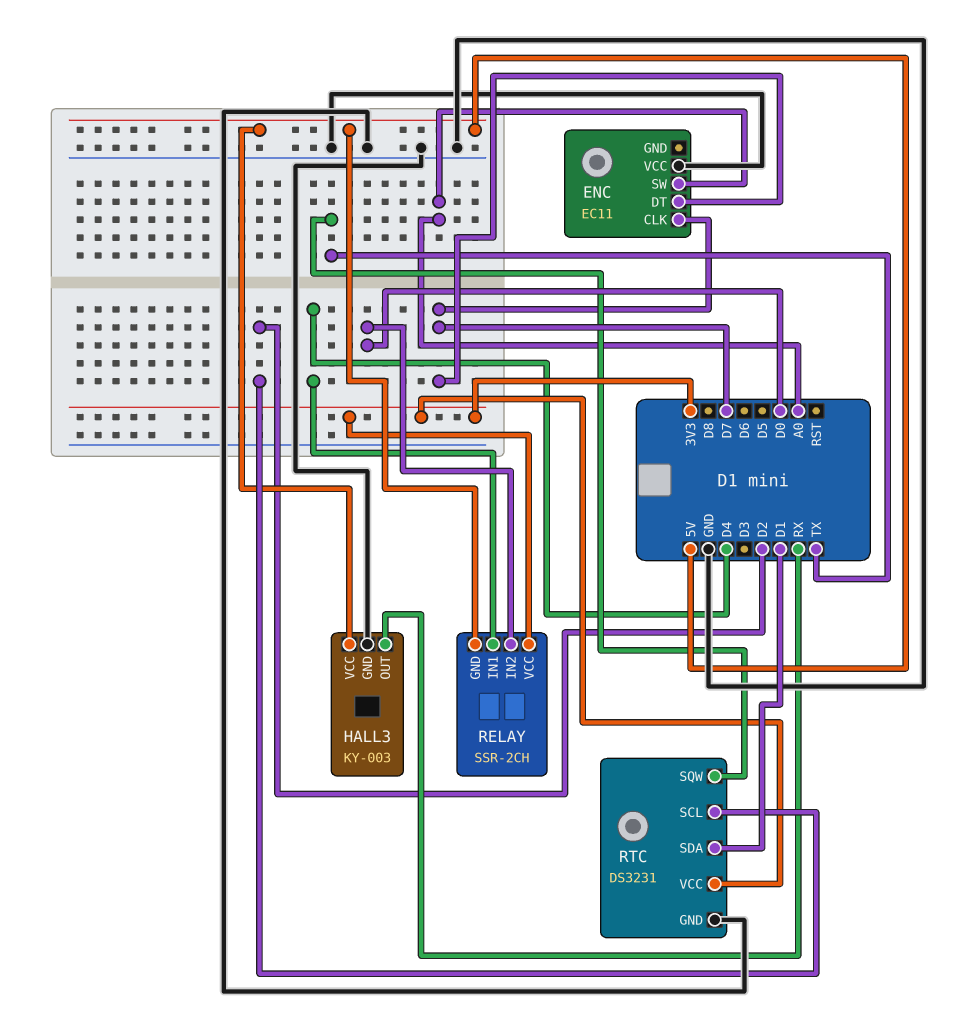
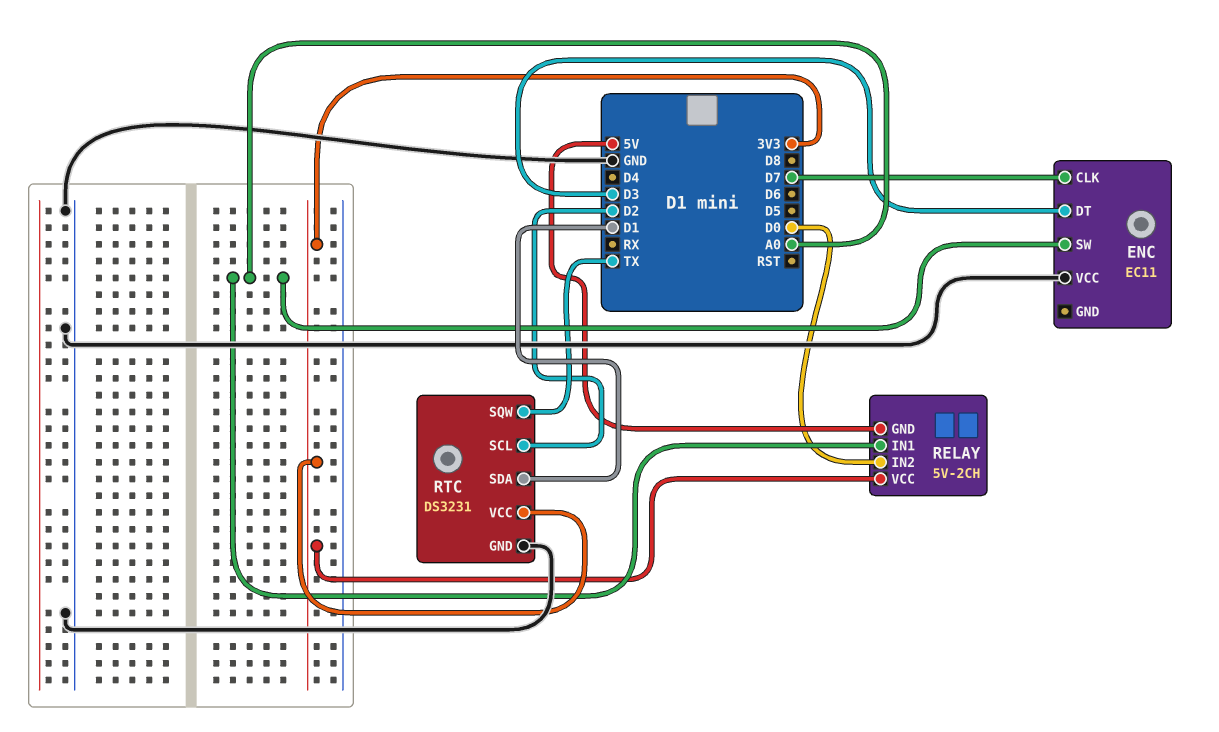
ENC pin DT: D7 -> D3
HALL3: KY-003 -> none
HALL3 pin GND: GND -> none
HALL3 pin OUT: RX -> none
HALL3 pin VCC: 5V -> none
RELAY: SSR-2CH -> 5V-2CH
RELAY pin IN1: D4 -> A0

